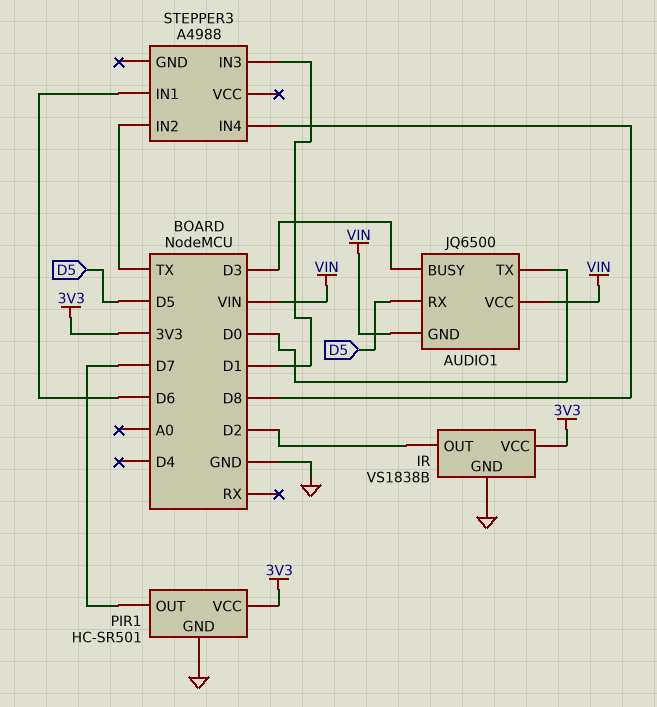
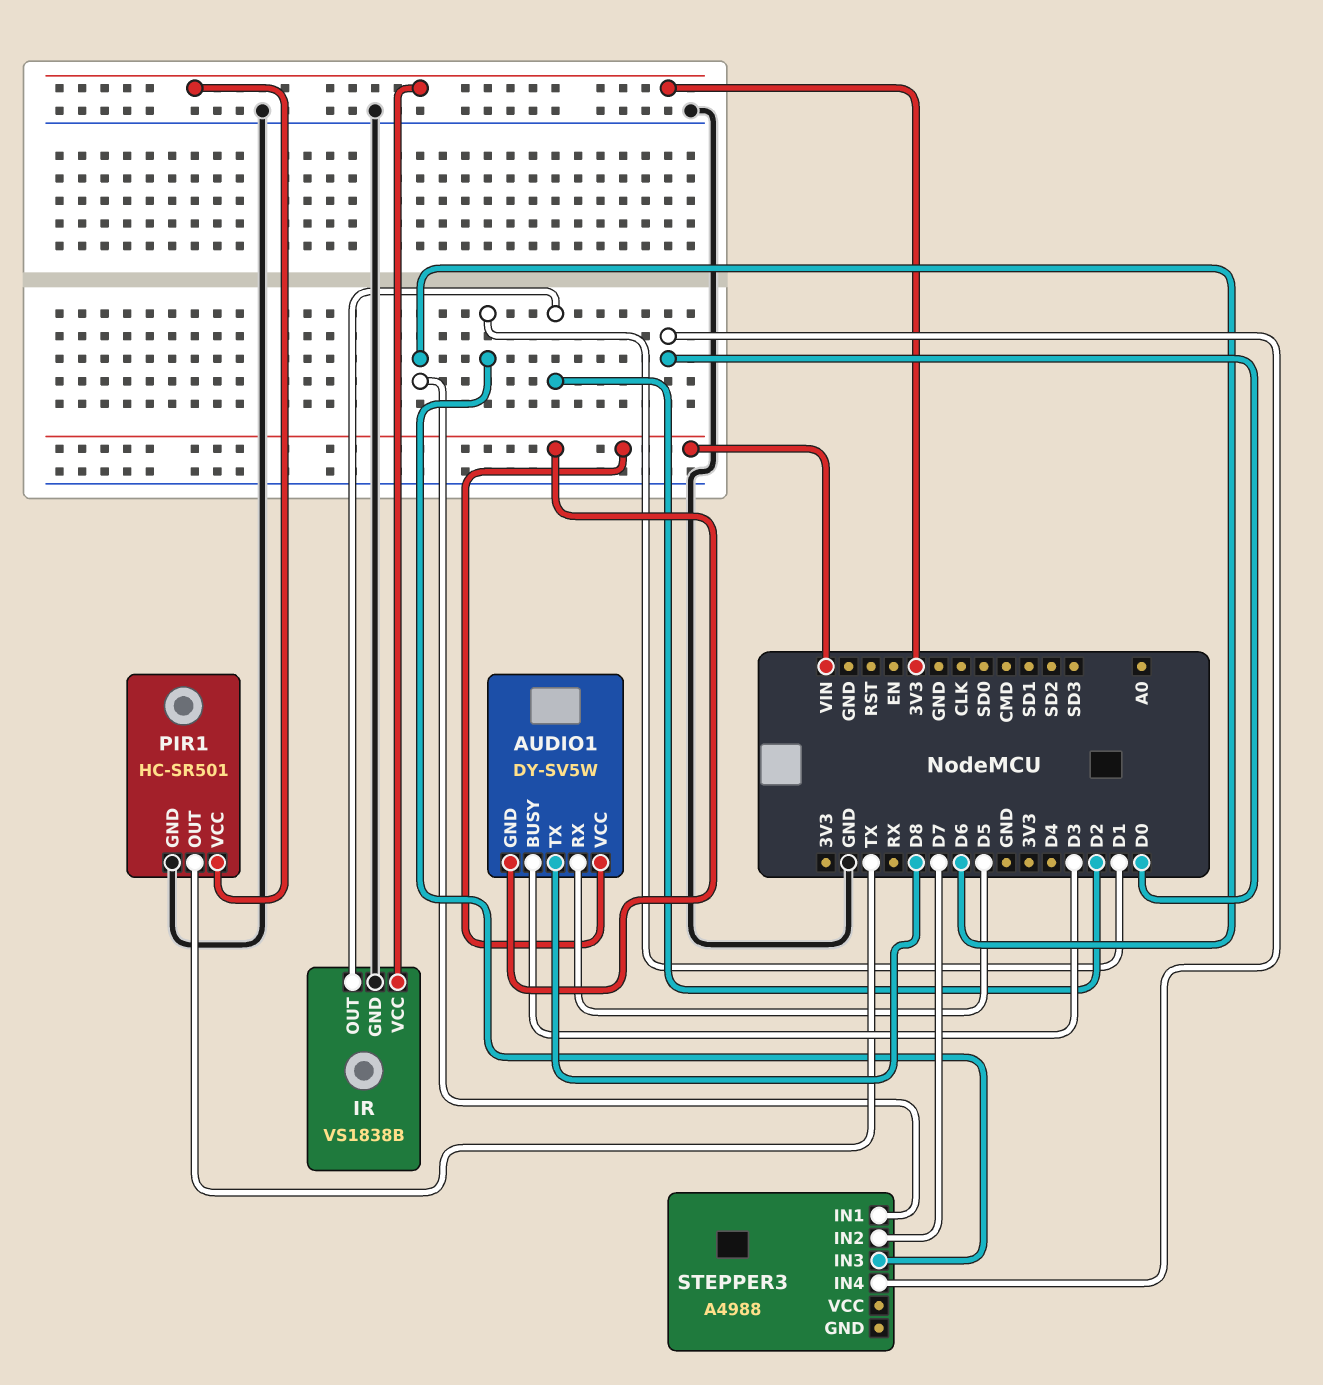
AUDIO1: JQ6500 -> DY-SV5W
AUDIO1 pin TX: D0 -> D8
PIR1 pin OUT: D7 -> TX
STEPPER3 pin IN2: TX -> D7
STEPPER3 pin IN4: D8 -> D0

